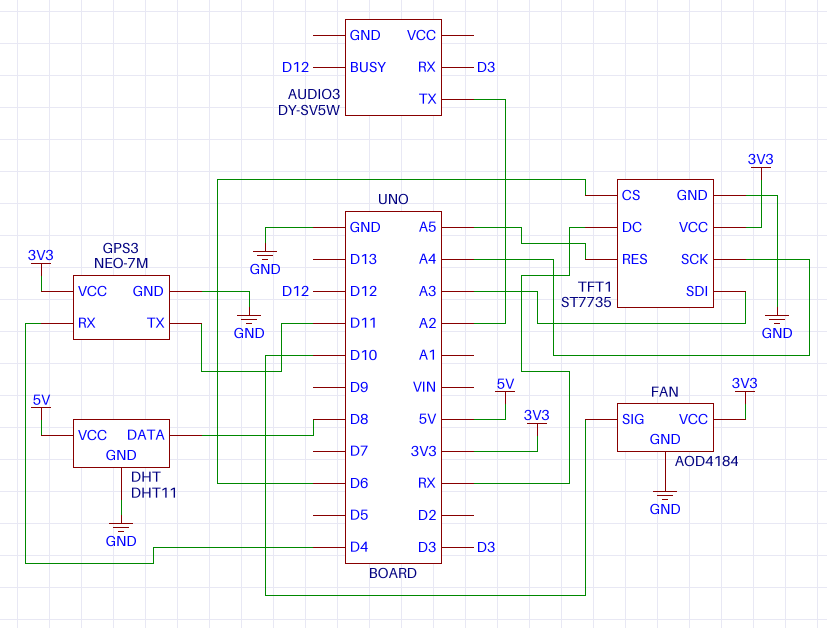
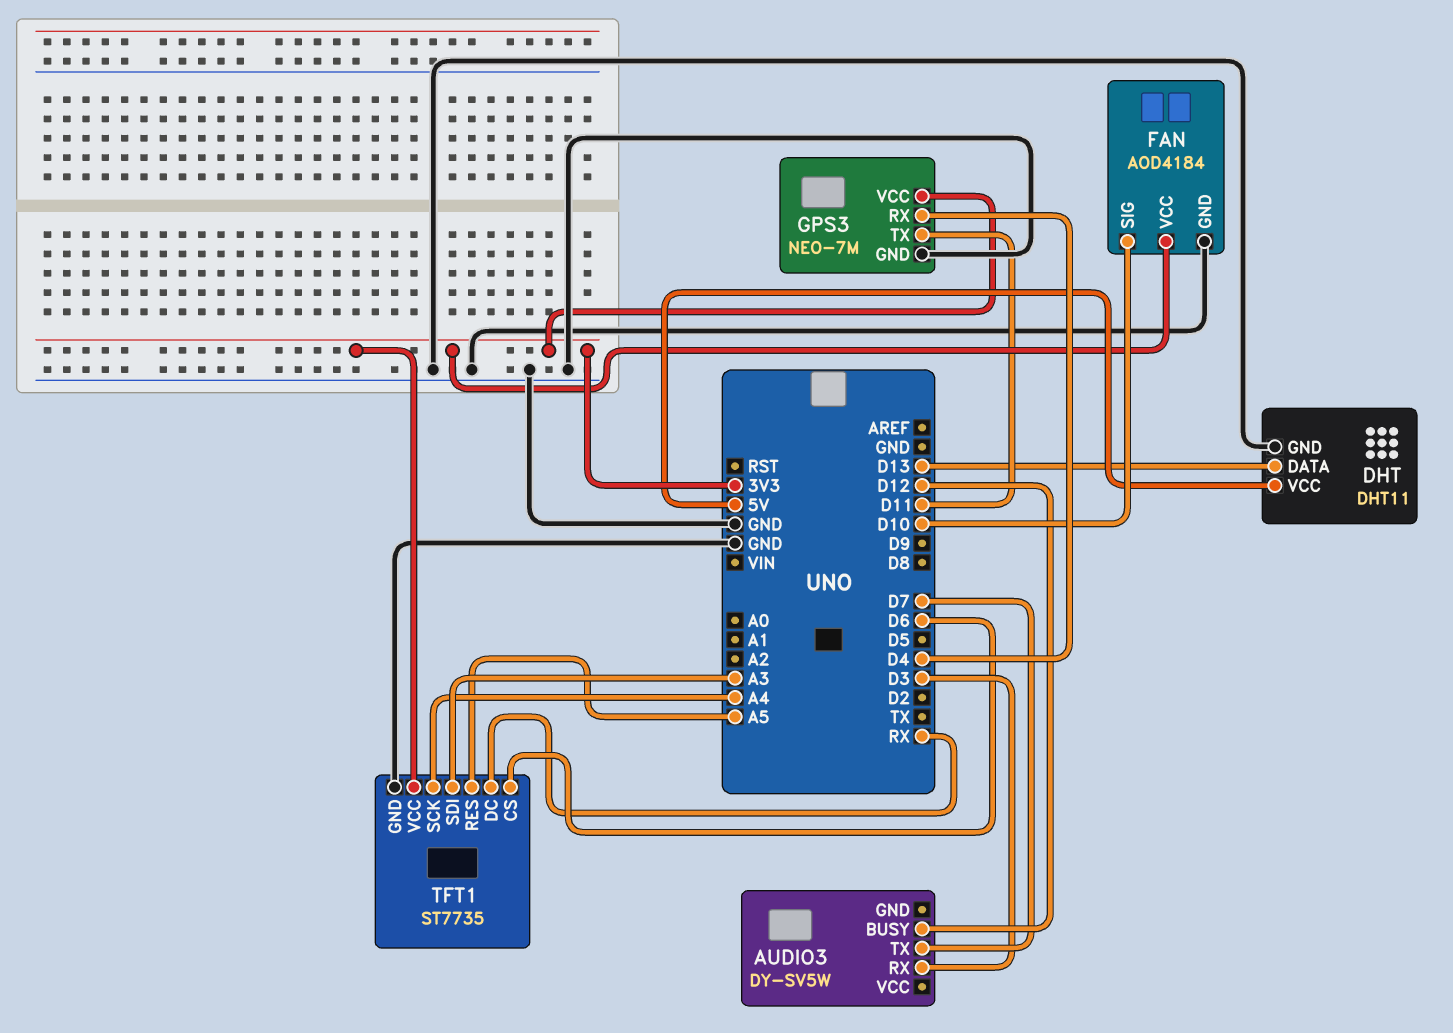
AUDIO3 pin TX: A2 -> D7
DHT pin DATA: D8 -> D13

